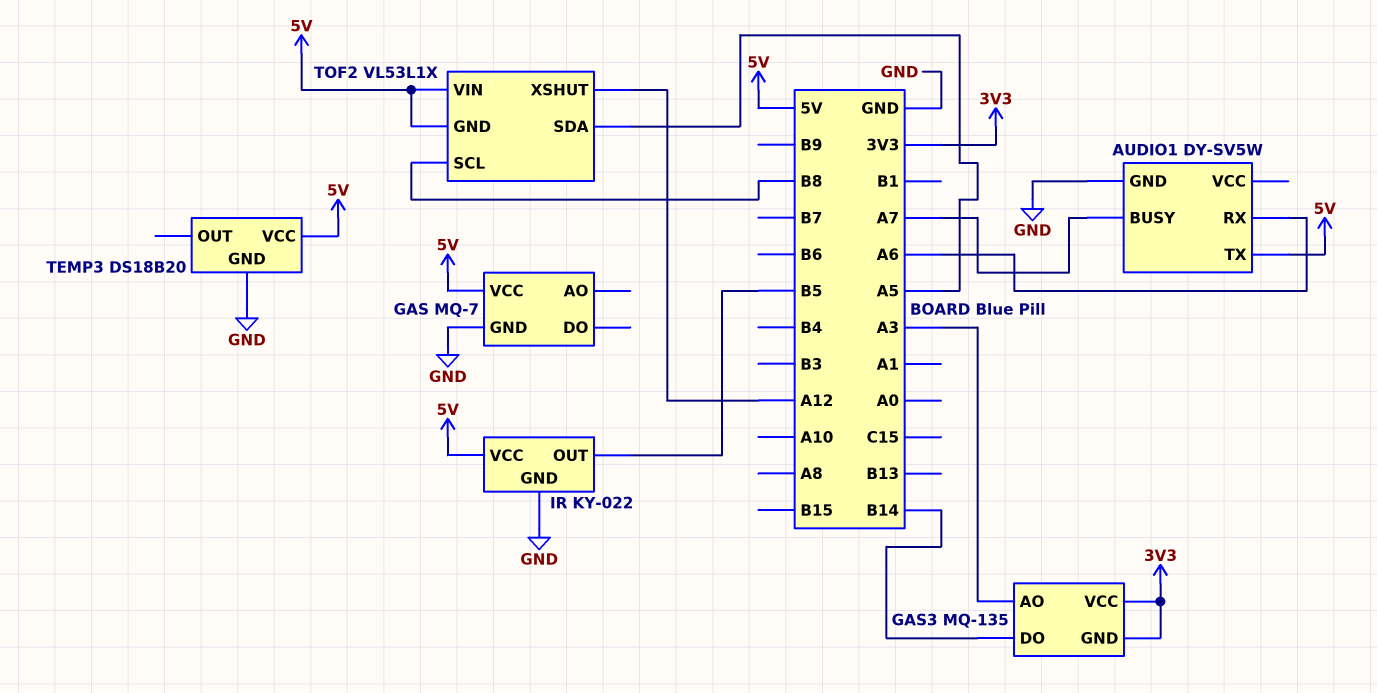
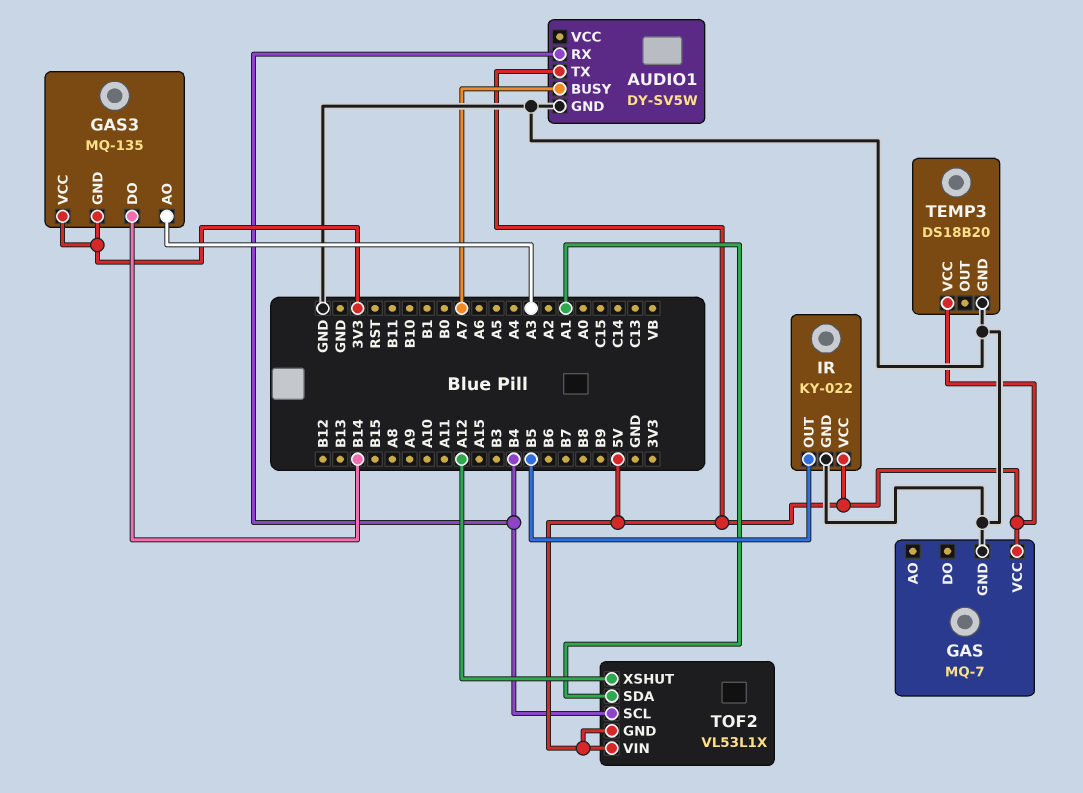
AUDIO1 pin RX: A6 -> B4
TOF2 pin SCL: B8 -> B4
TOF2 pin SDA: A5 -> A1

